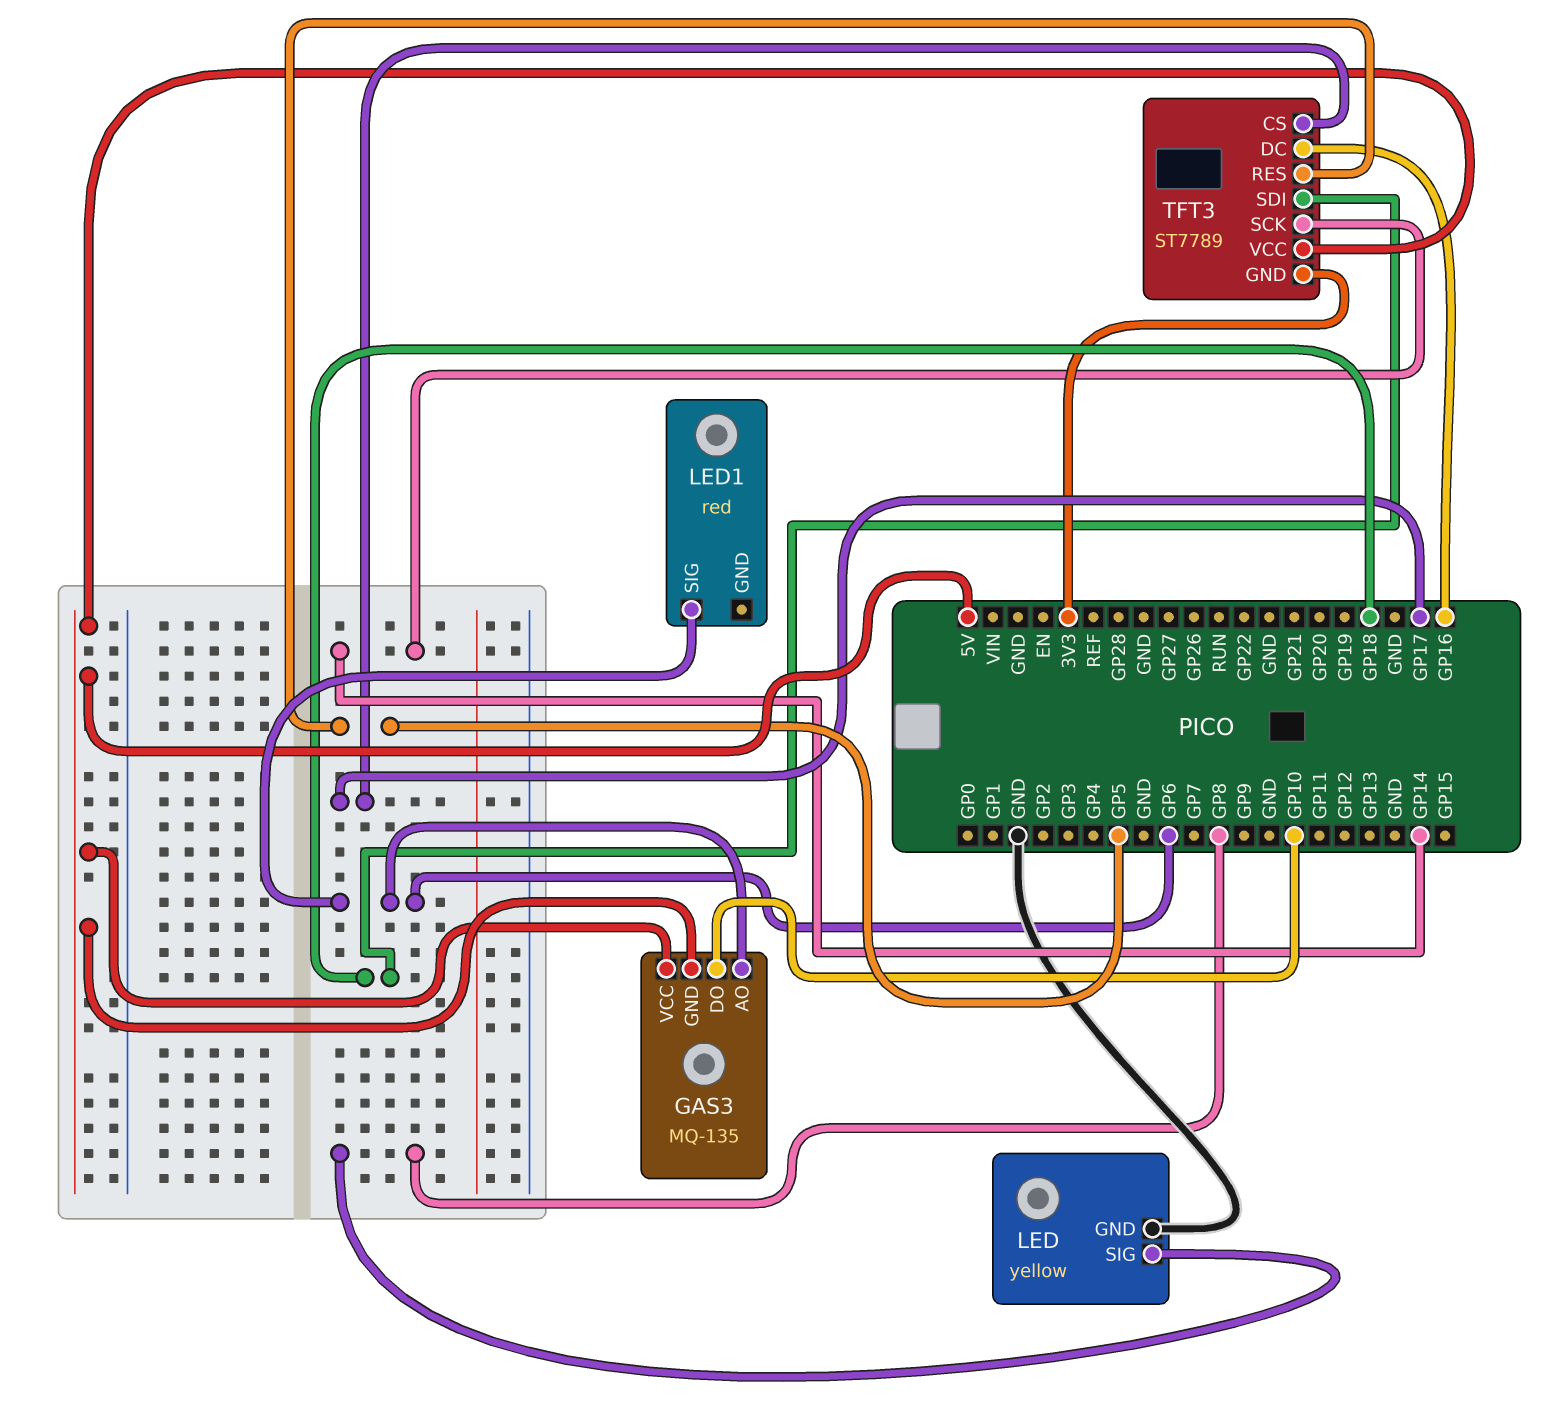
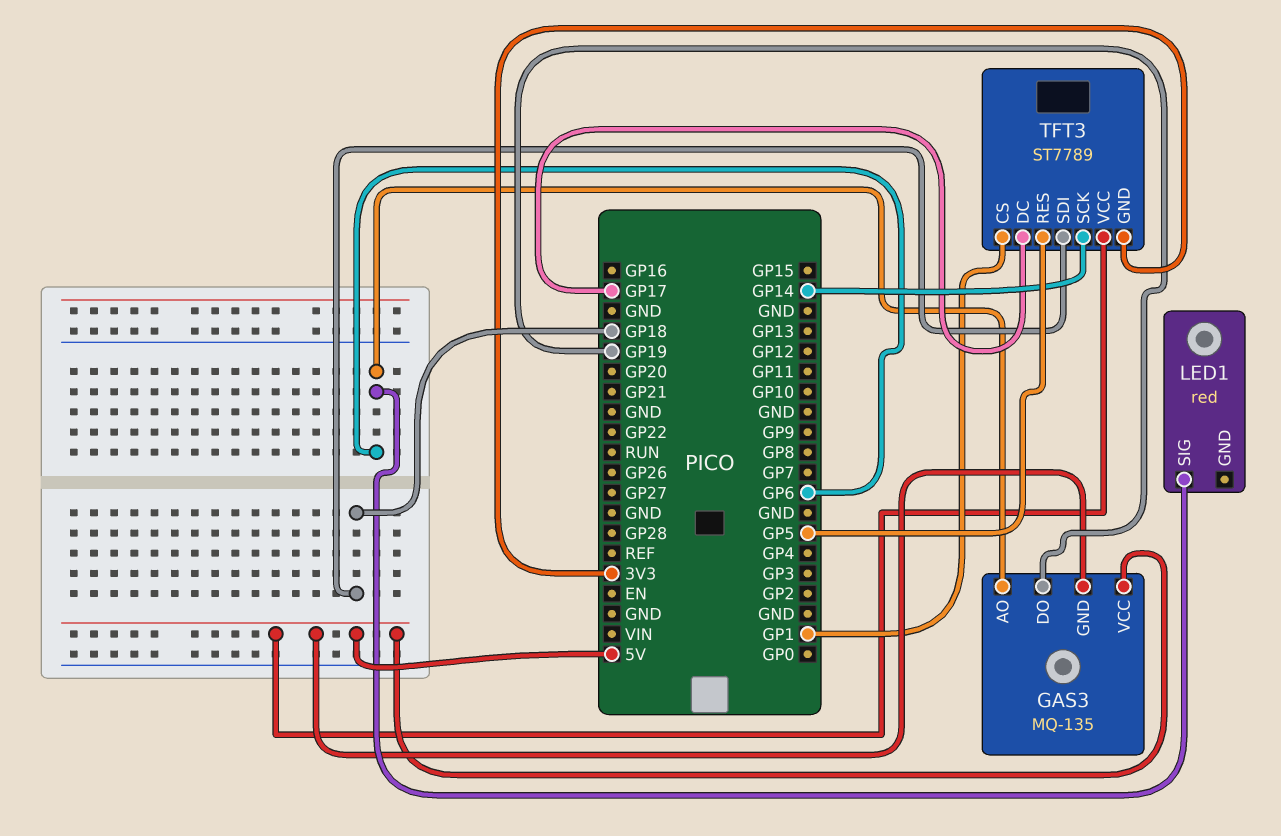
GAS3 pin DO: GP10 -> GP19
LED: yellow -> none
LED pin GND: GND -> none
LED pin SIG: GP8 -> none
TFT3 pin CS: GP17 -> GP1
TFT3 pin DC: GP16 -> GP17

